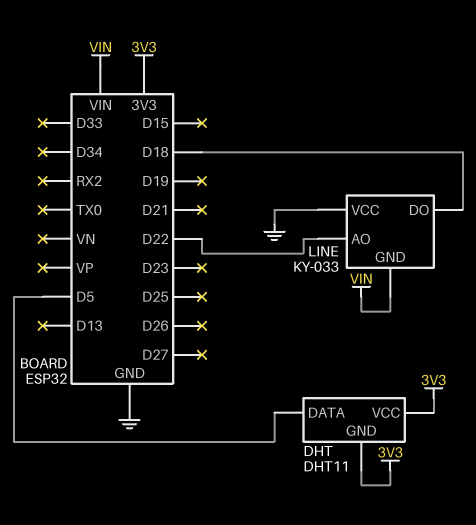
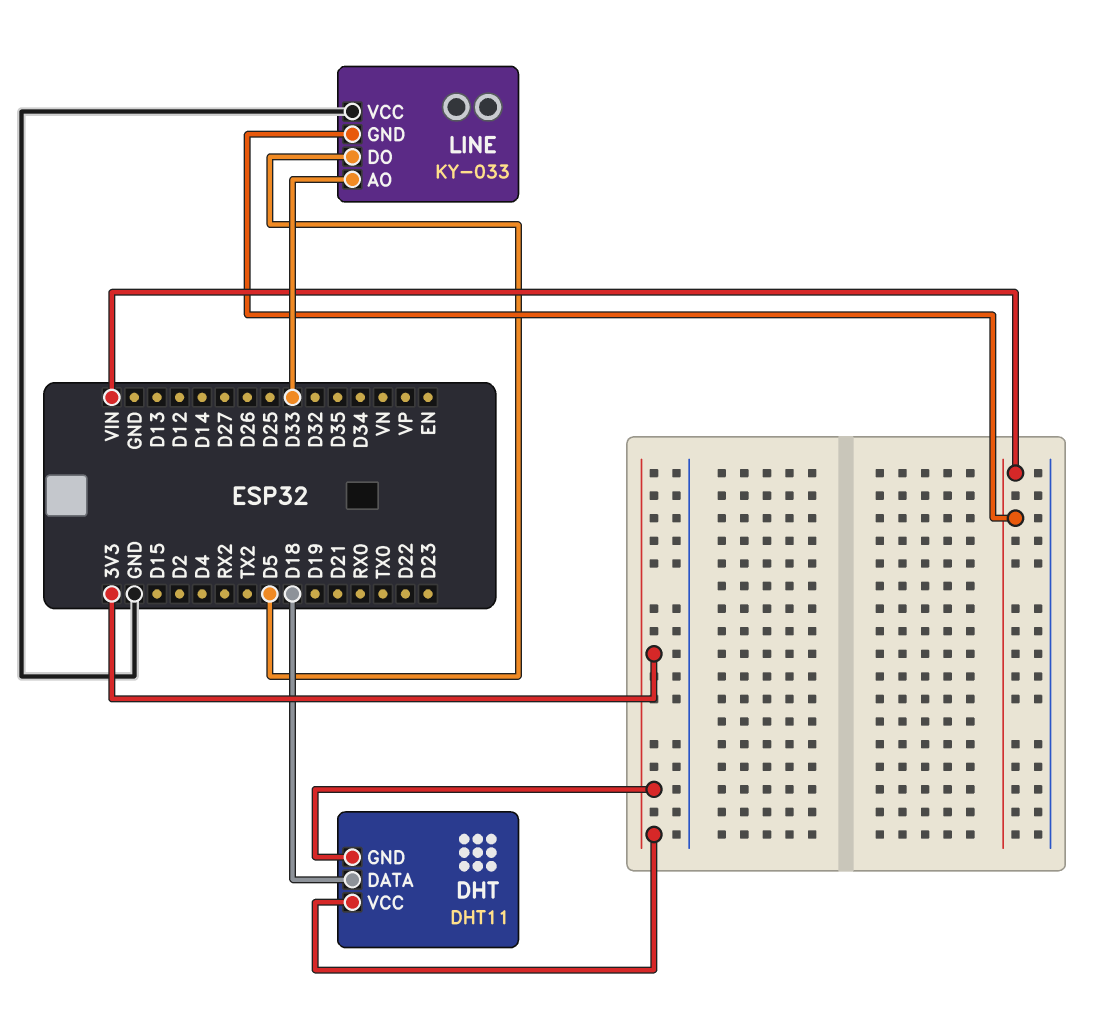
DHT pin DATA: D5 -> D18
LINE pin AO: D22 -> D33
LINE pin DO: D18 -> D5

